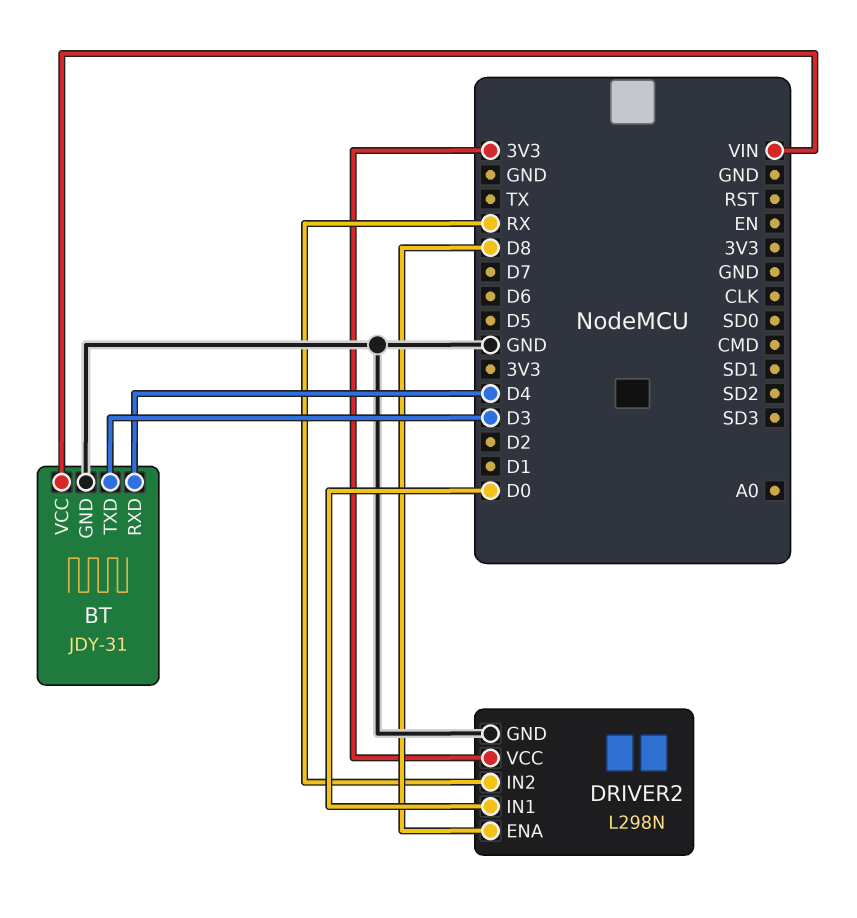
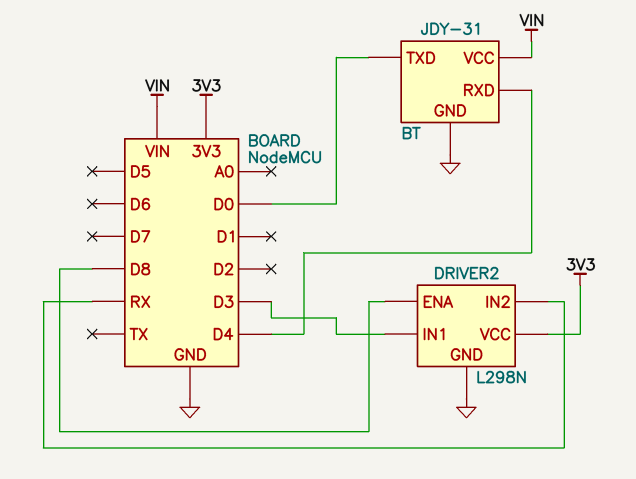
BT pin TXD: D3 -> D0
DRIVER2 pin IN1: D0 -> D3

